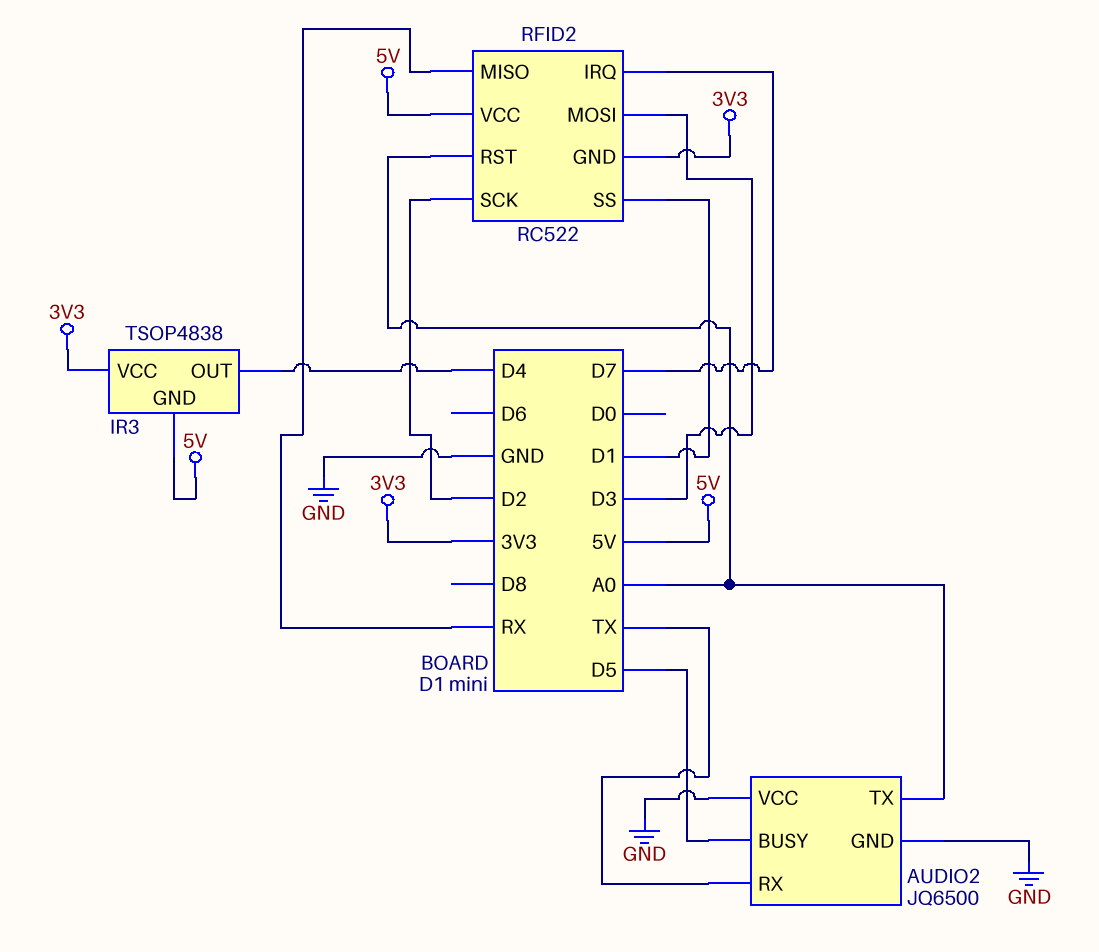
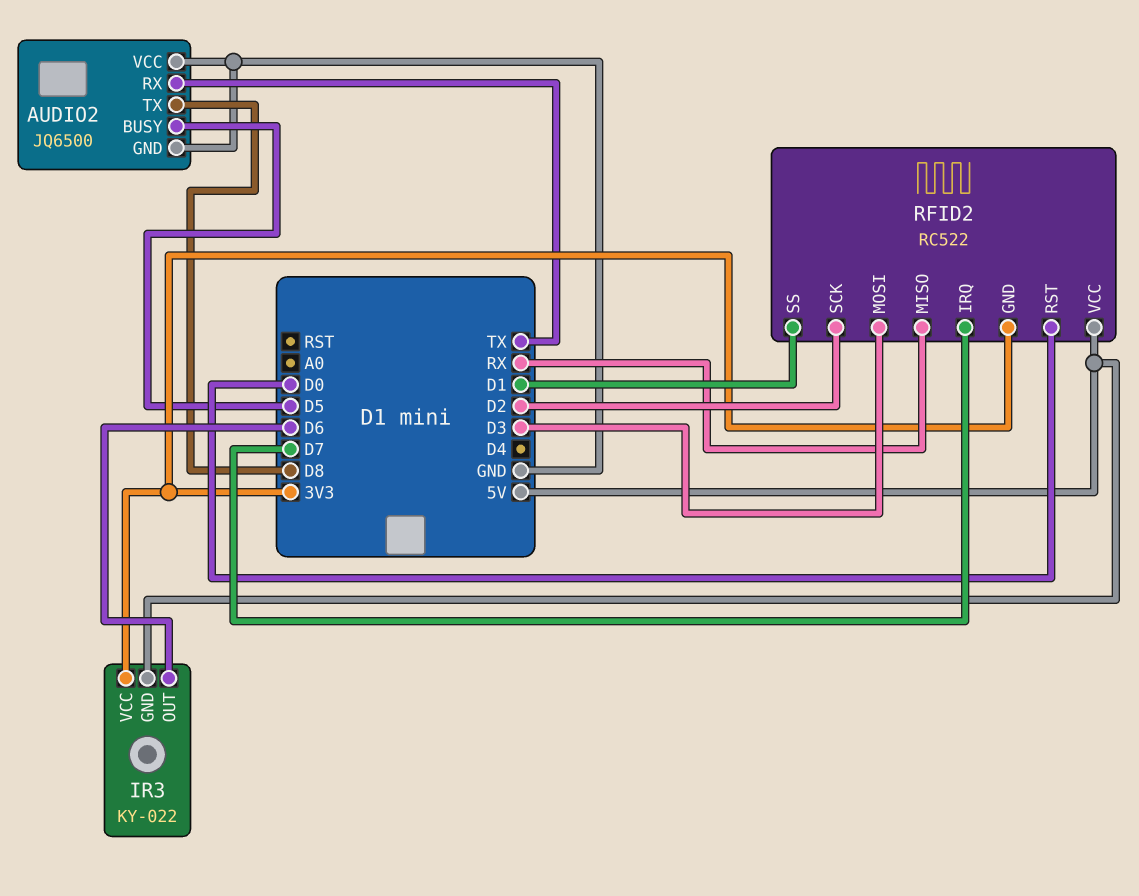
AUDIO2 pin TX: A0 -> D8
IR3: TSOP4838 -> KY-022
IR3 pin OUT: D4 -> D6
RFID2 pin RST: A0 -> D0

